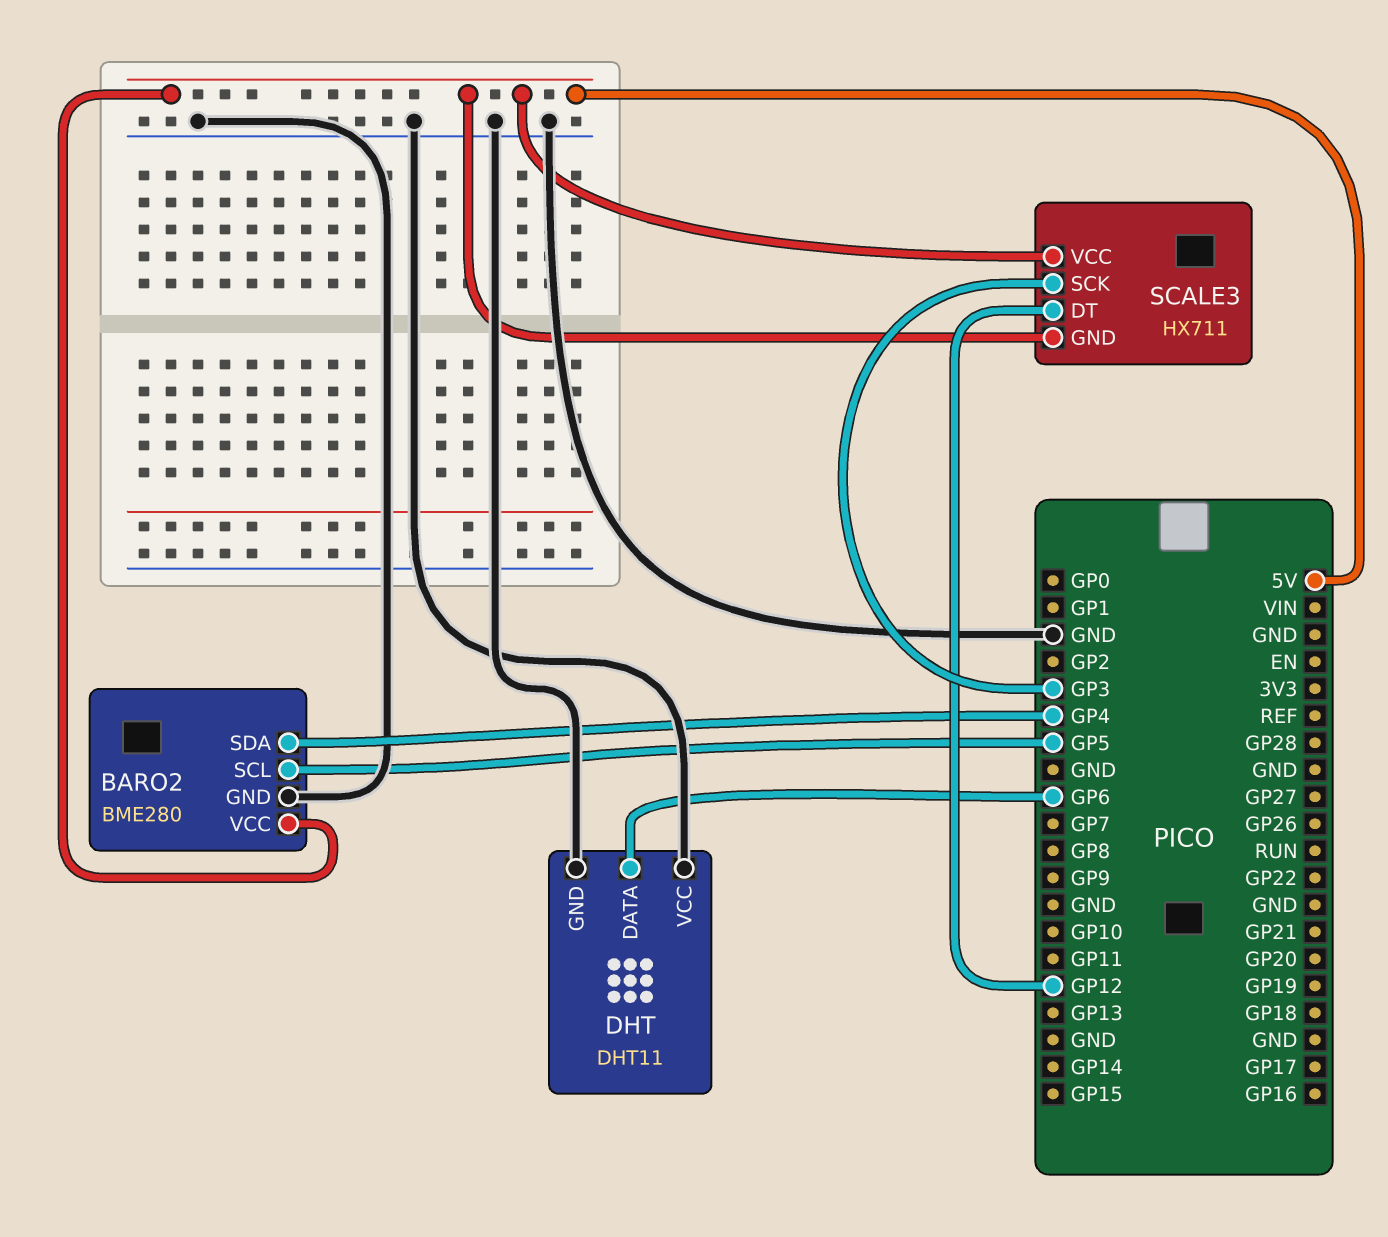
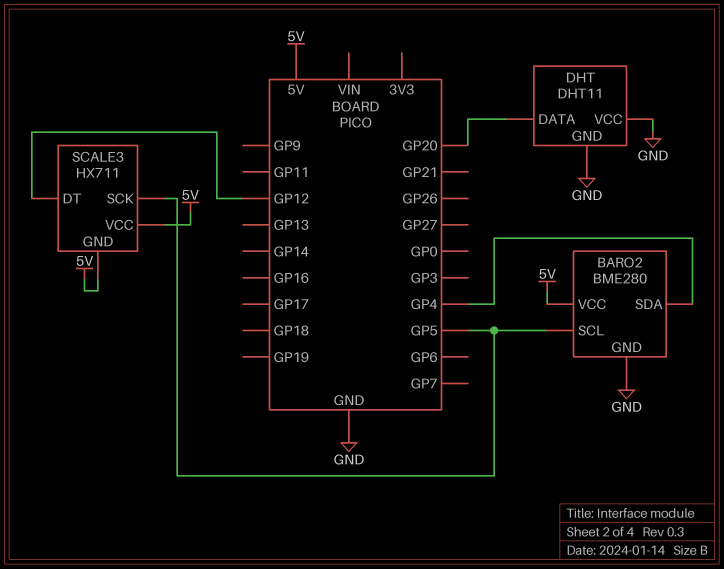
DHT pin DATA: GP6 -> GP20
SCALE3 pin SCK: GP3 -> GP5

